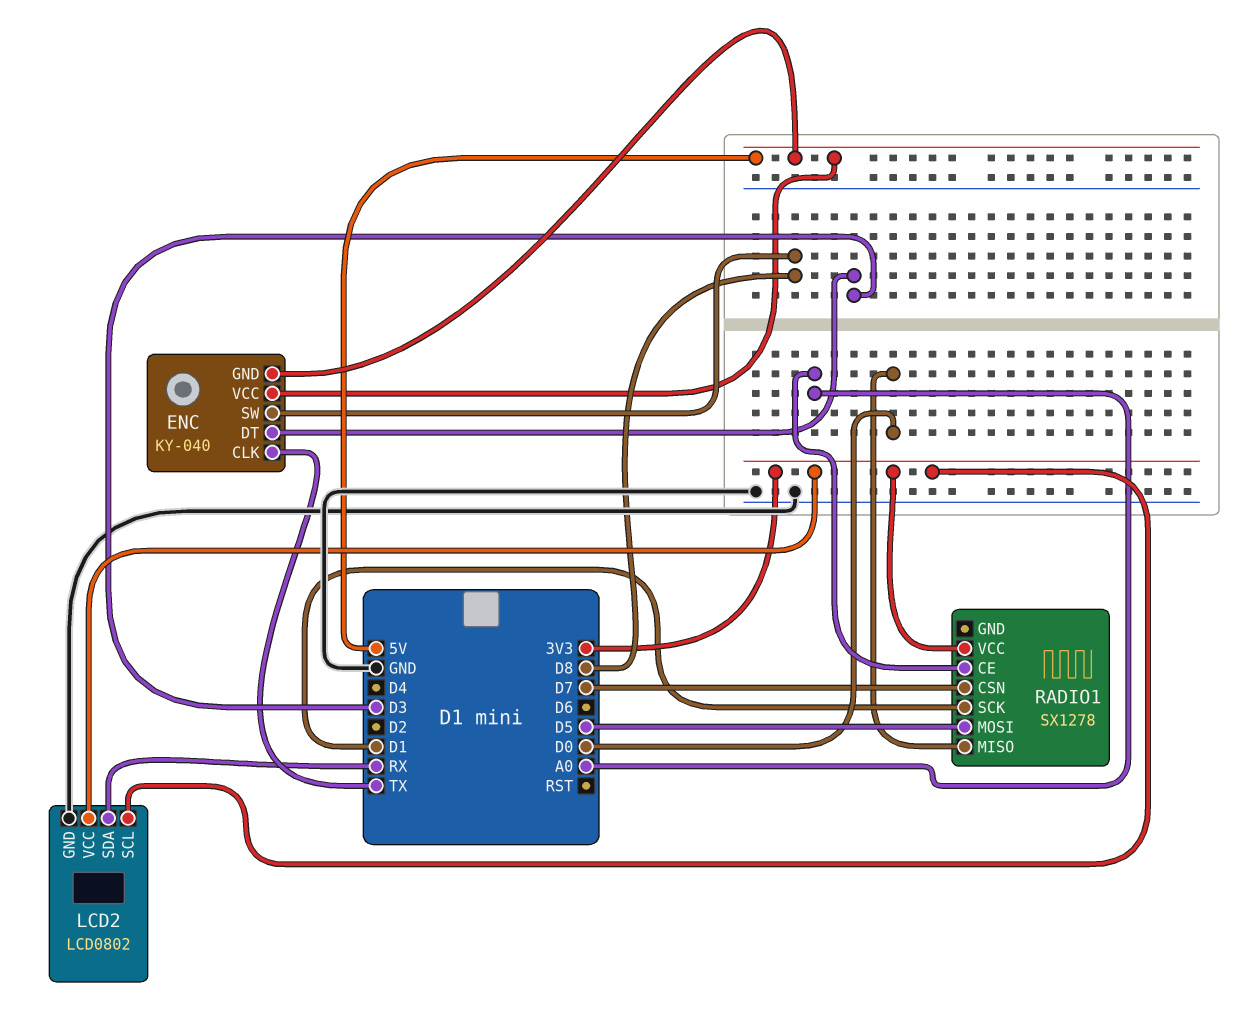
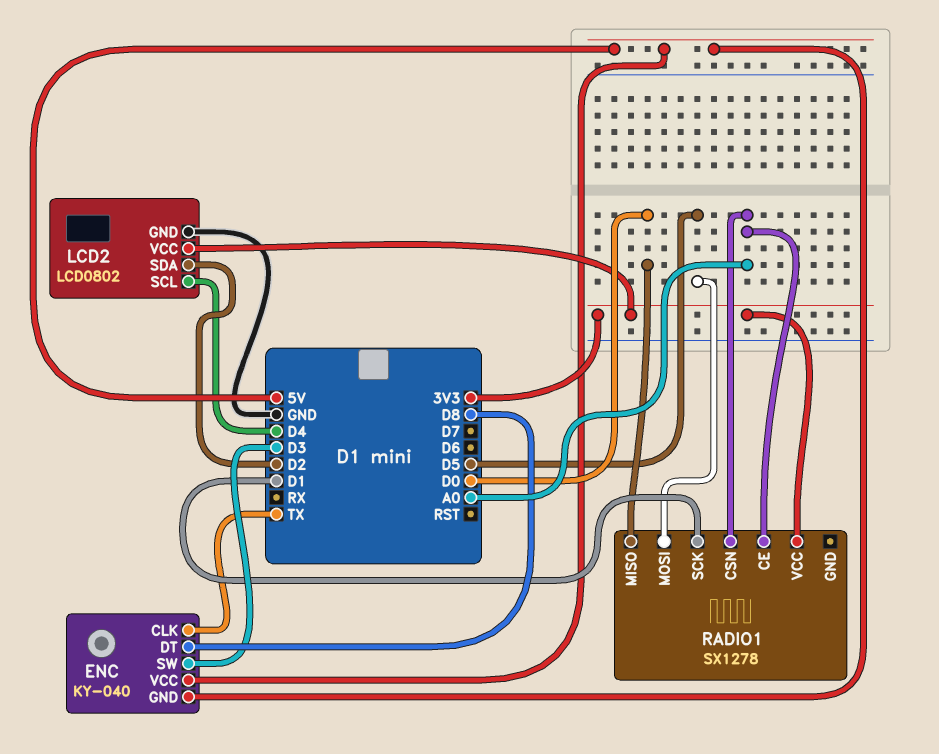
ENC pin DT: D3 -> D8
ENC pin SW: D8 -> D3
LCD2 pin SCL: 3V3 -> D4
LCD2 pin SDA: RX -> D2
RADIO1 pin CSN: D7 -> A0

